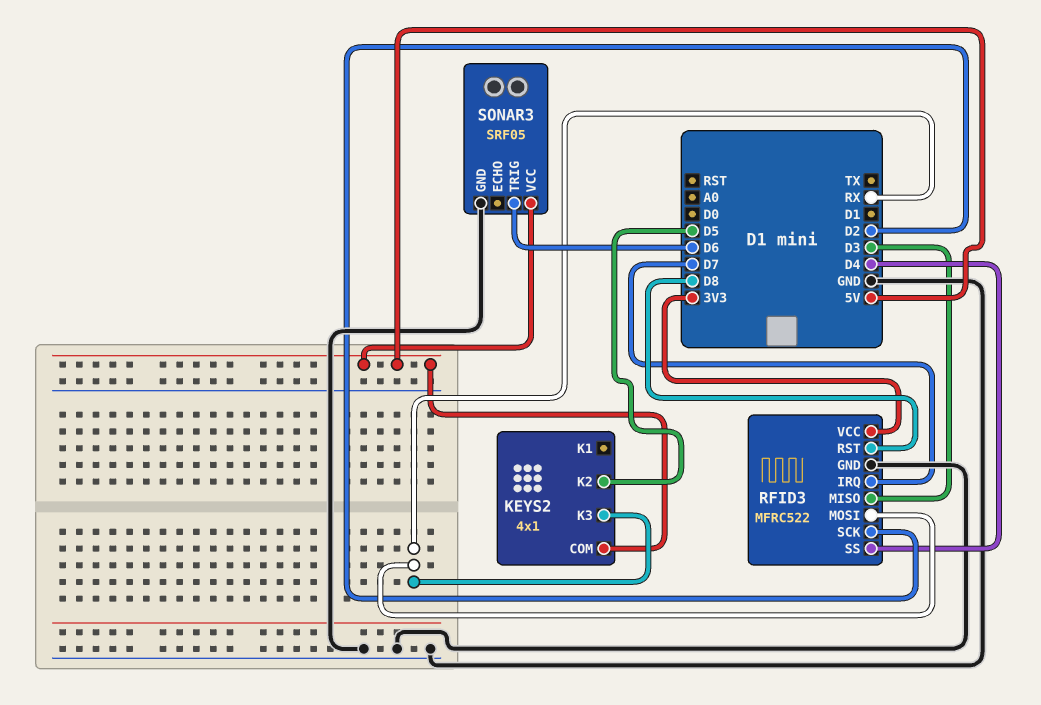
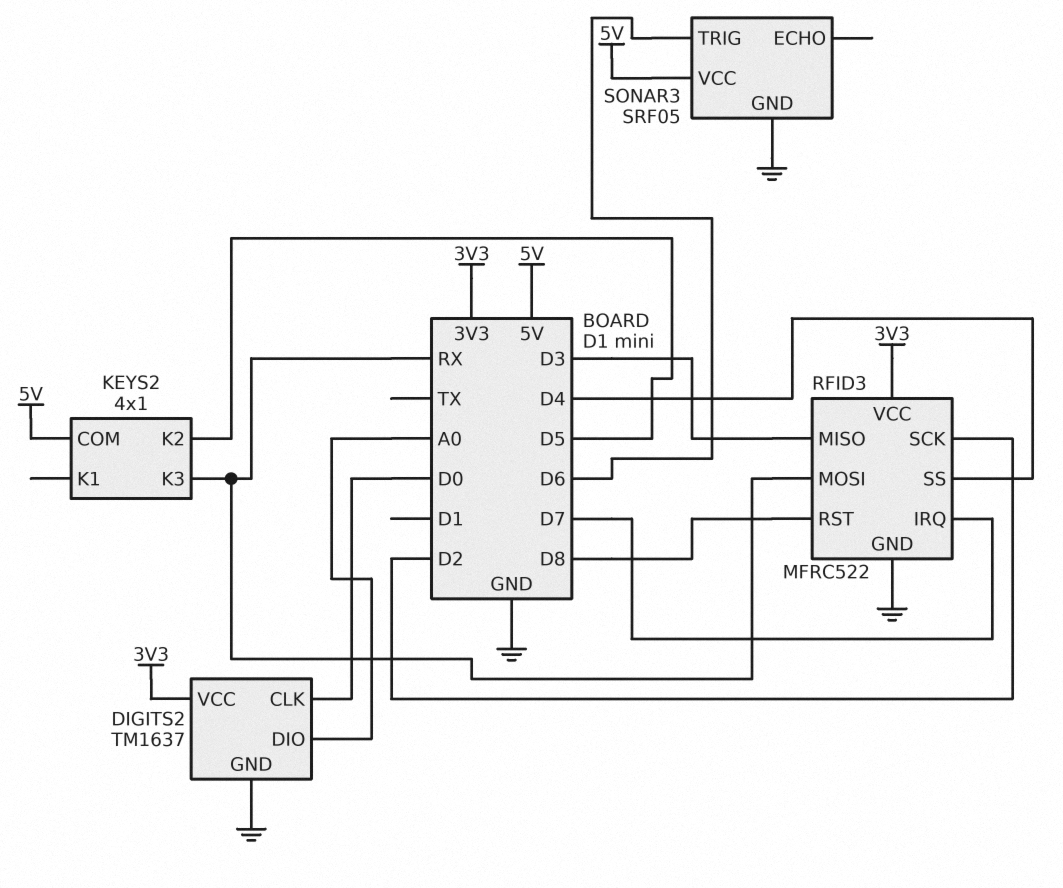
DIGITS2: none -> TM1637
DIGITS2 pin CLK: none -> D0
DIGITS2 pin DIO: none -> A0
DIGITS2 pin GND: none -> GND
DIGITS2 pin VCC: none -> 3V3

